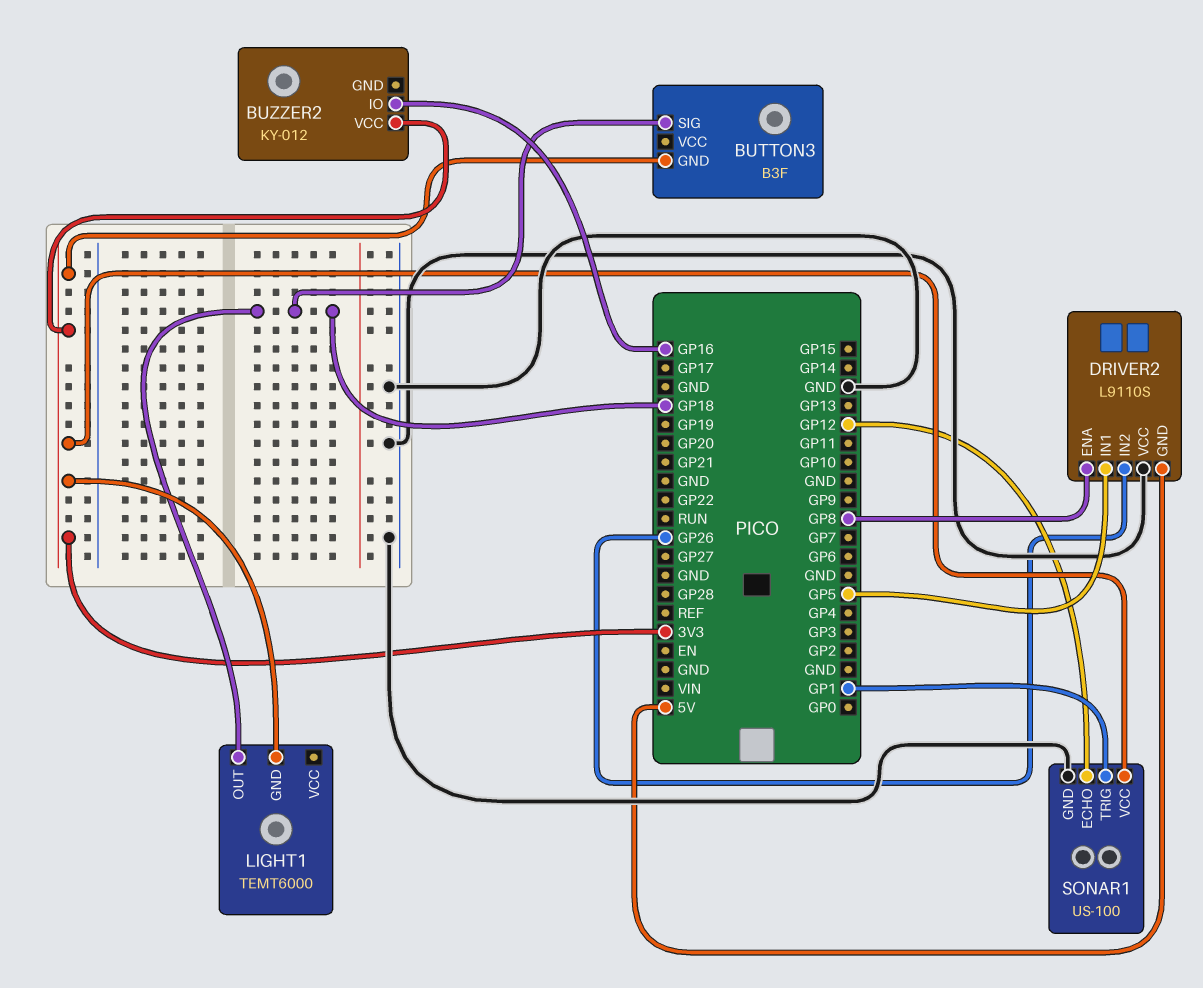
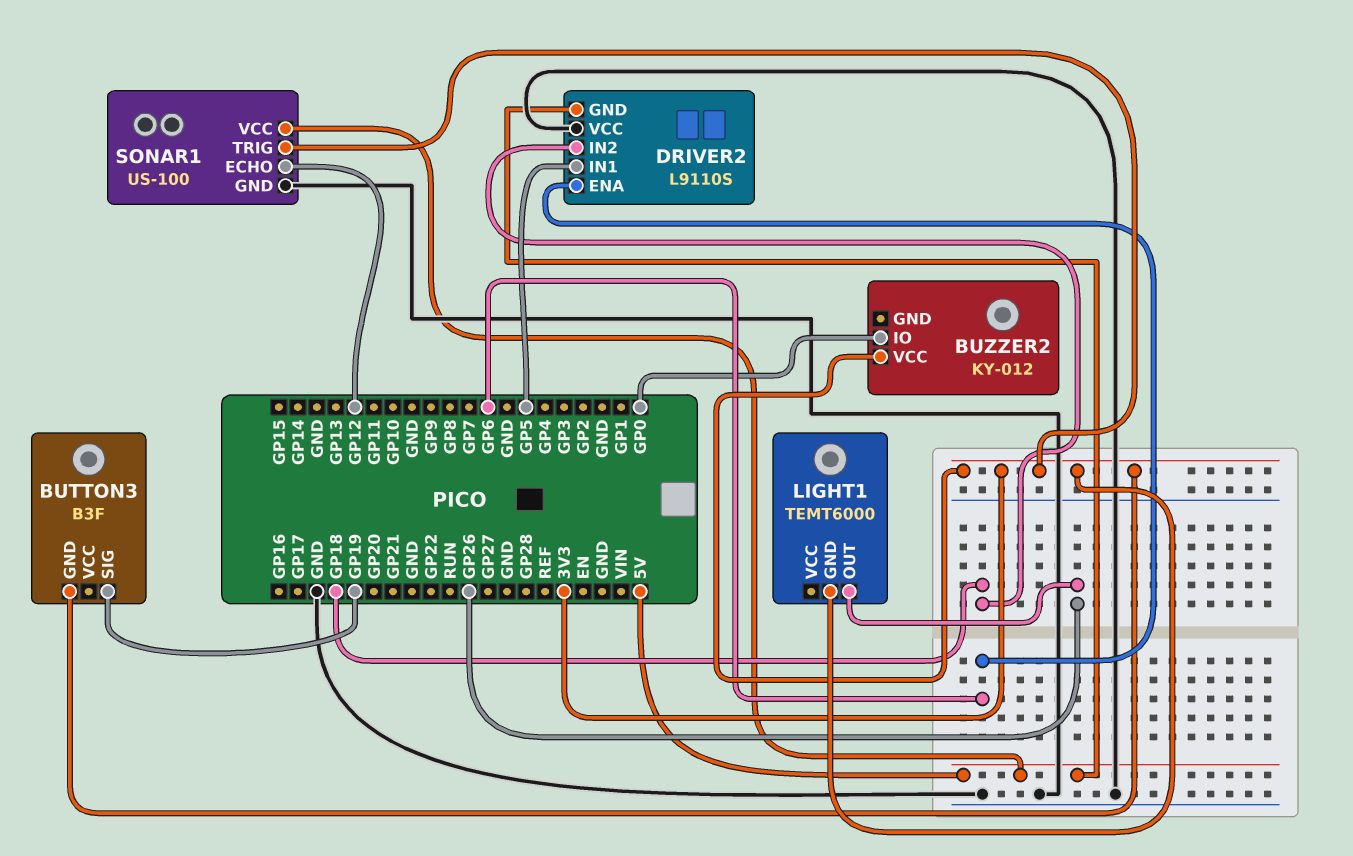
BUTTON3 pin SIG: GP18 -> GP19
BUZZER2 pin IO: GP16 -> GP0
DRIVER2 pin ENA: GP8 -> GP6
DRIVER2 pin IN2: GP26 -> GP18
LIGHT1 pin OUT: GP18 -> GP26
SONAR1 pin TRIG: GP1 -> 3V3
SONAR1 pin VCC: 3V3 -> 5V

